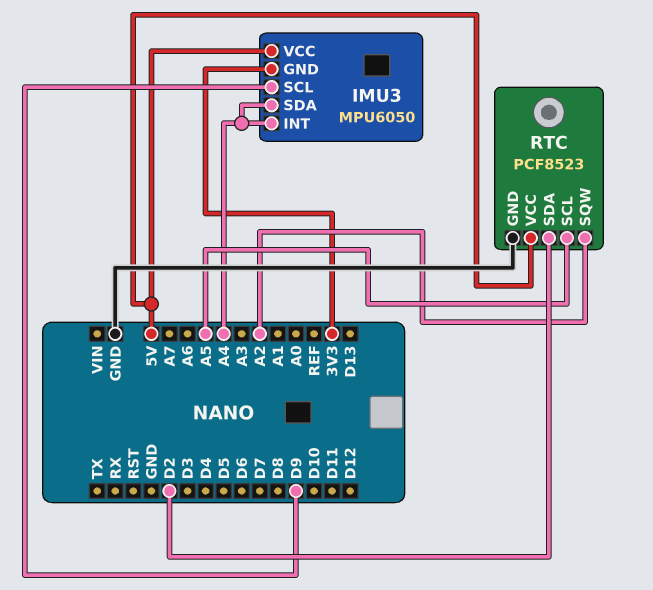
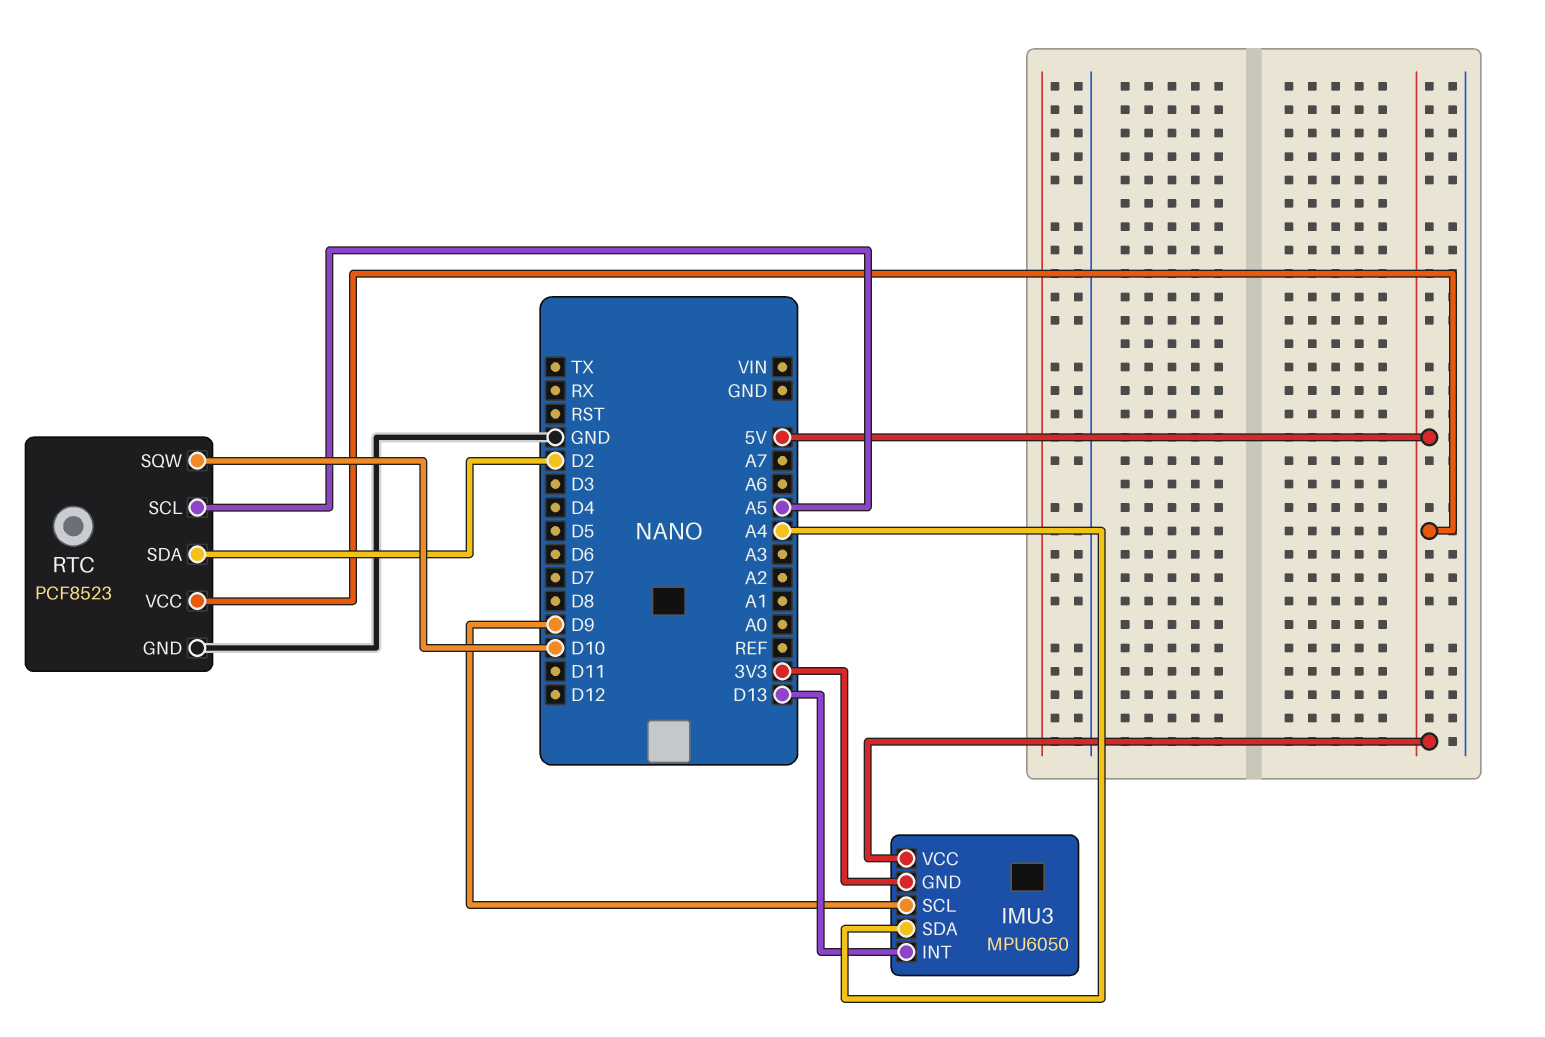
IMU3 pin INT: A4 -> D13
RTC pin SQW: A2 -> D10

